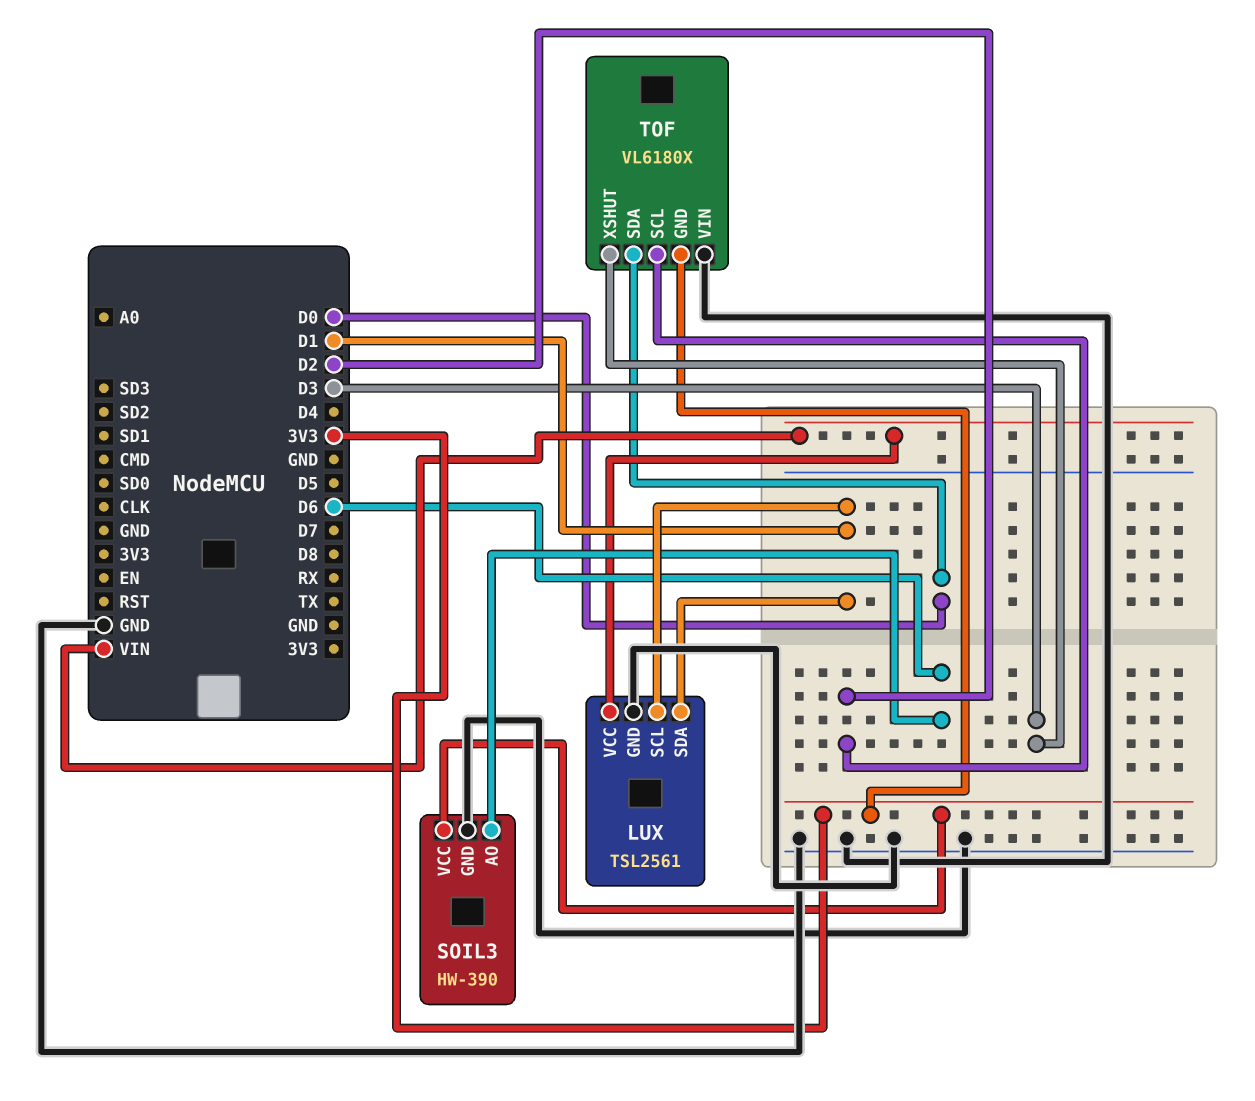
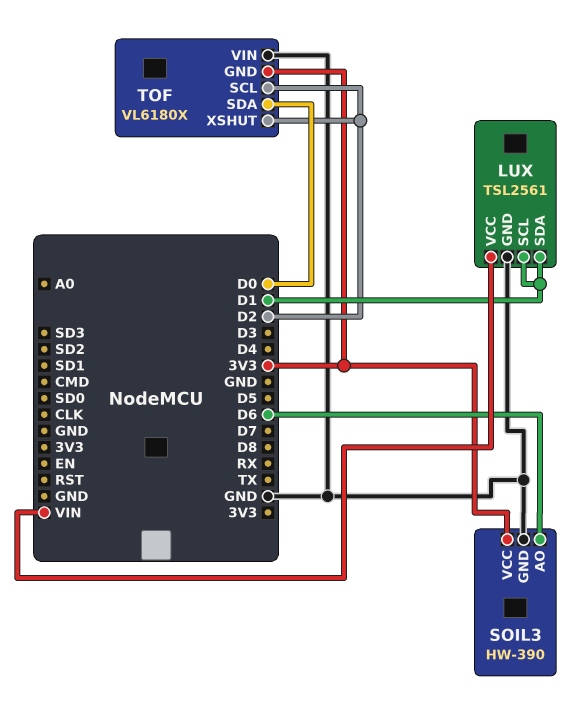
TOF pin XSHUT: D3 -> D2

